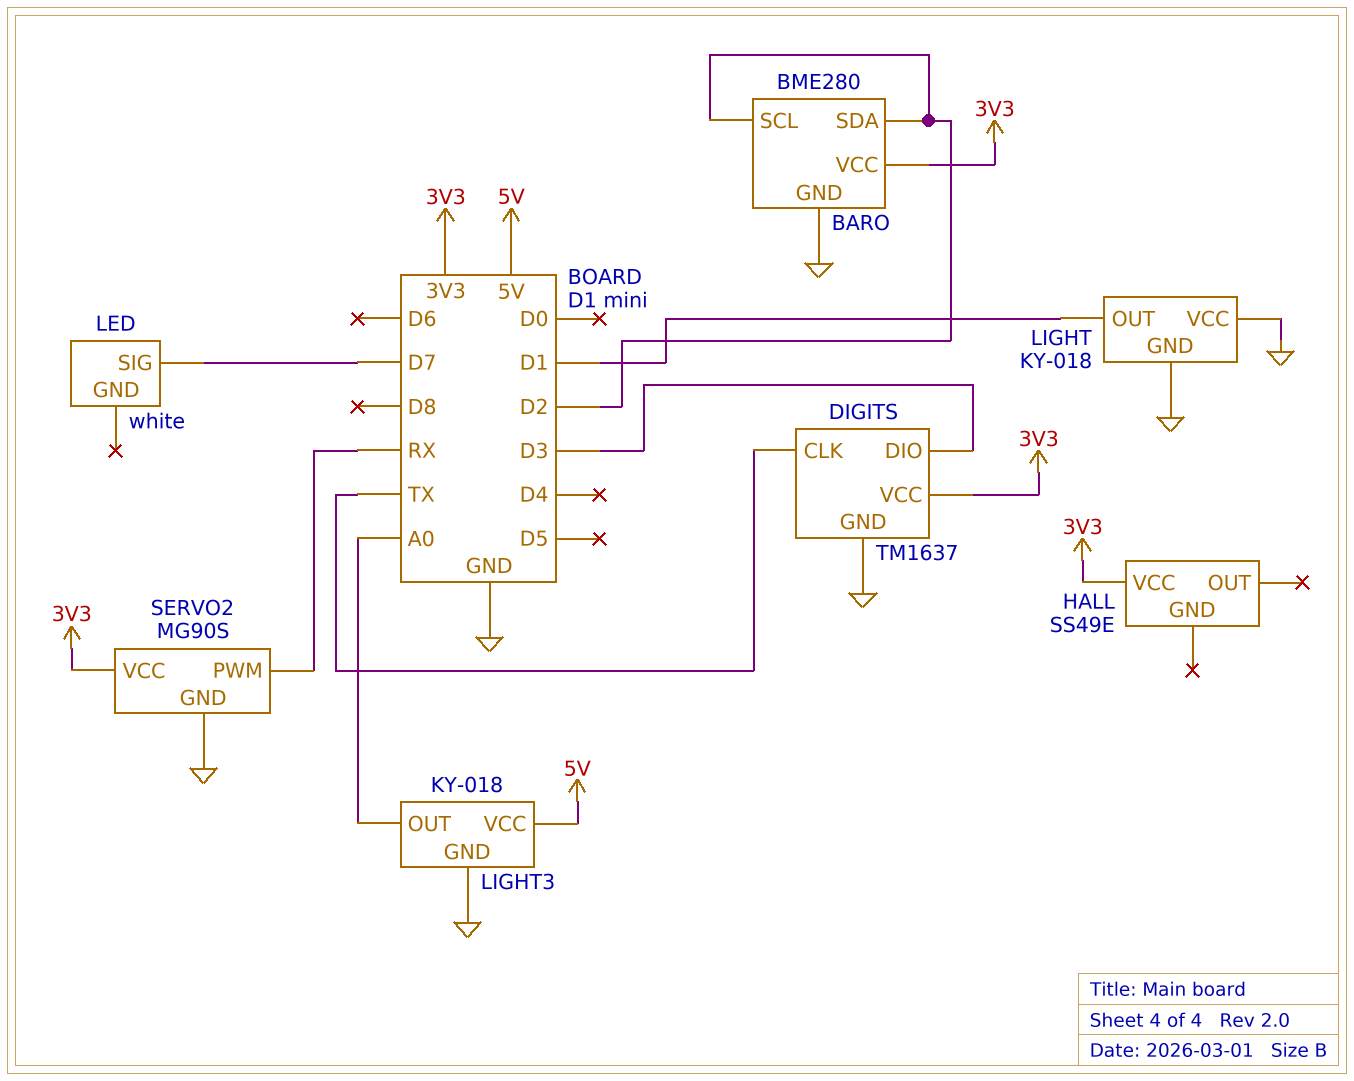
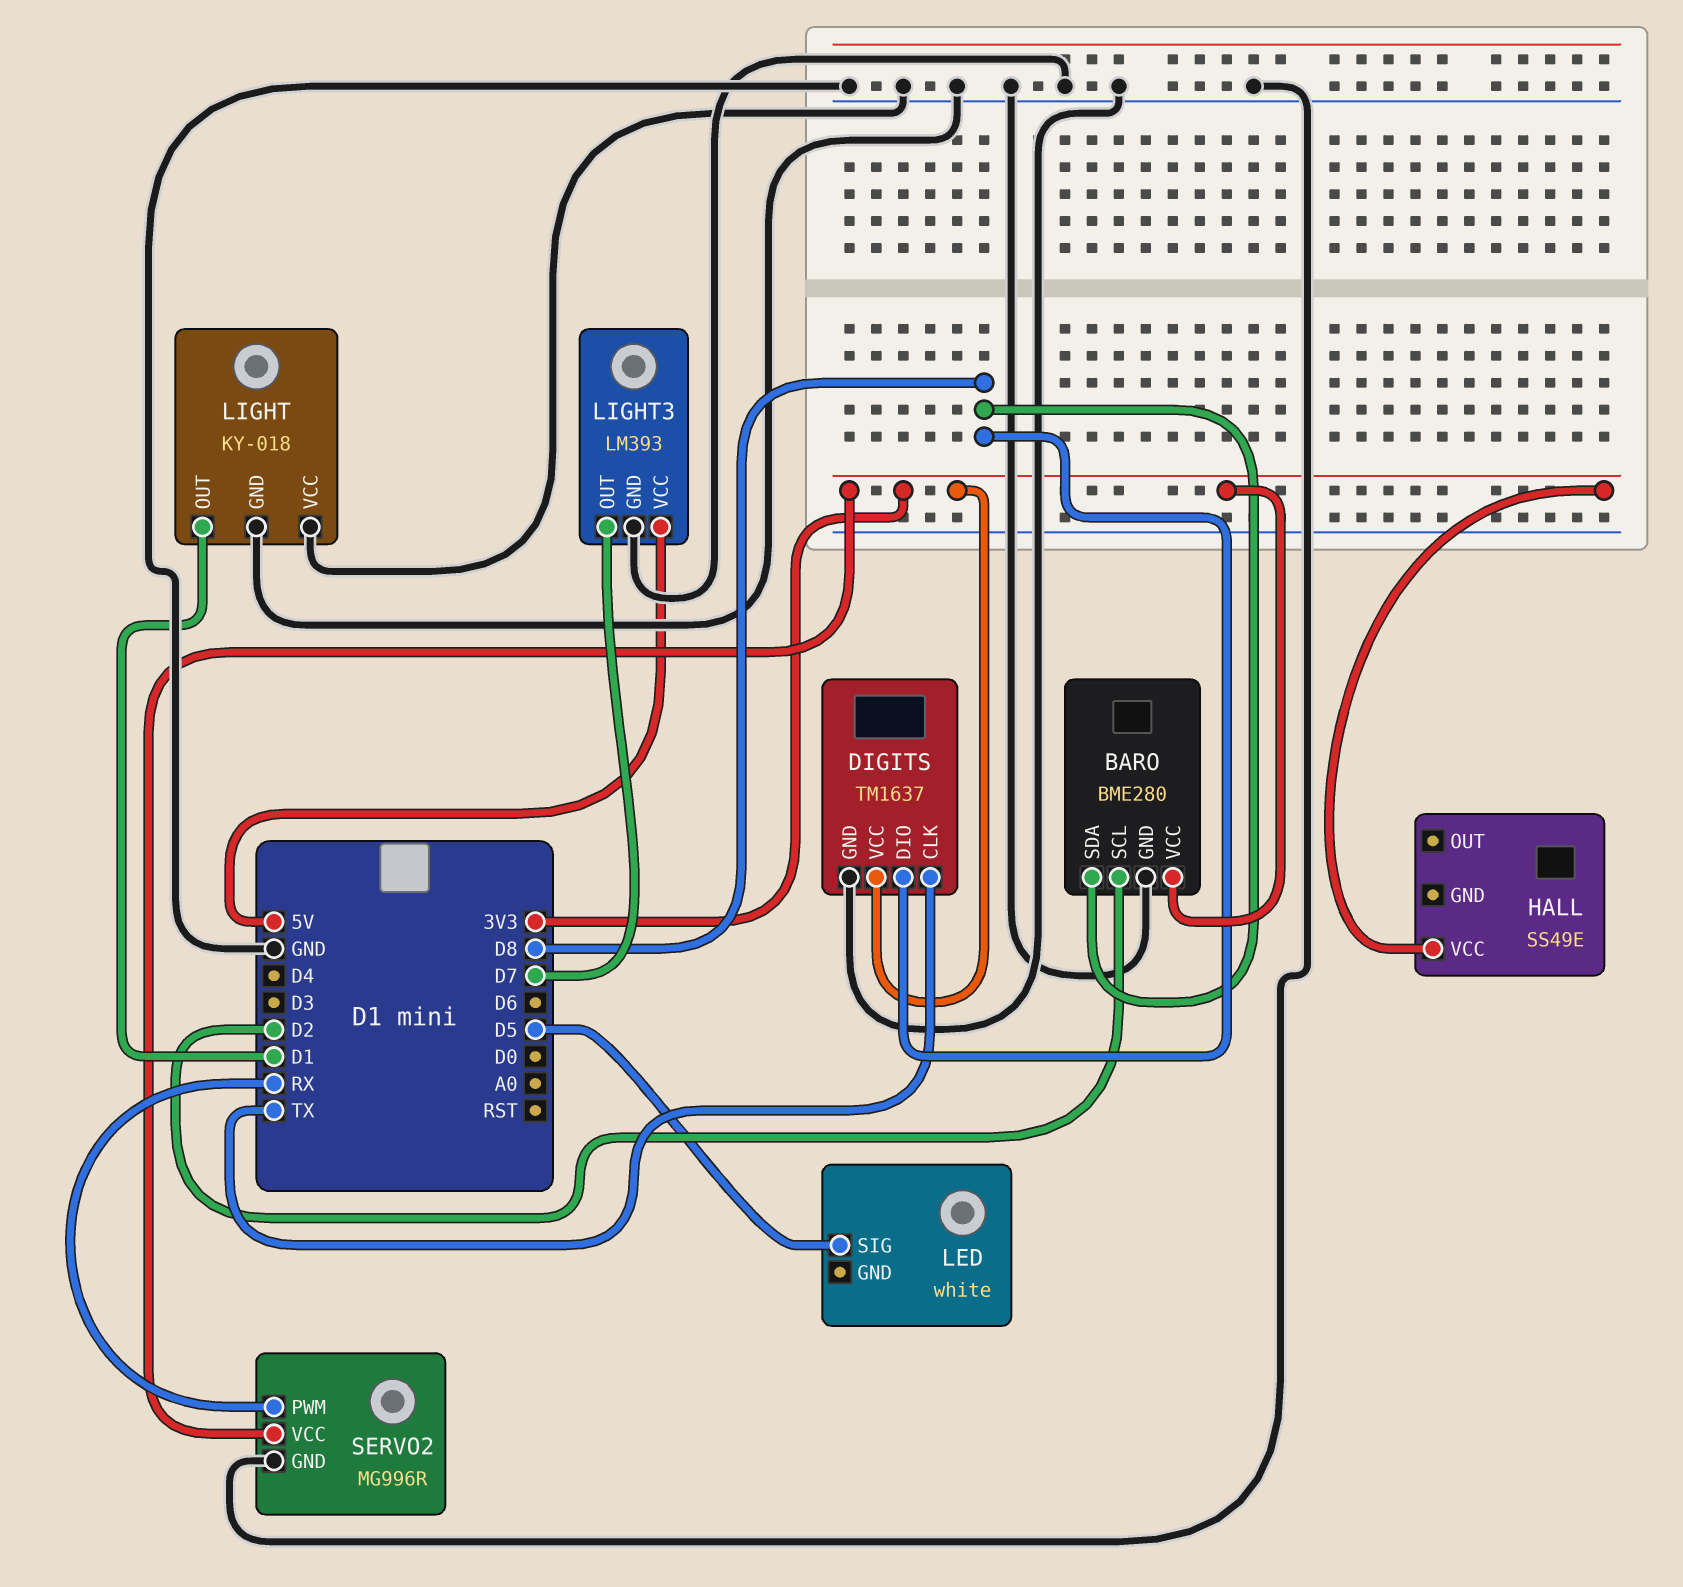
BARO pin SDA: D2 -> D8
DIGITS pin DIO: D3 -> D8
LED pin SIG: D7 -> D5
LIGHT3: KY-018 -> LM393
LIGHT3 pin OUT: A0 -> D7
SERVO2: MG90S -> MG996R

